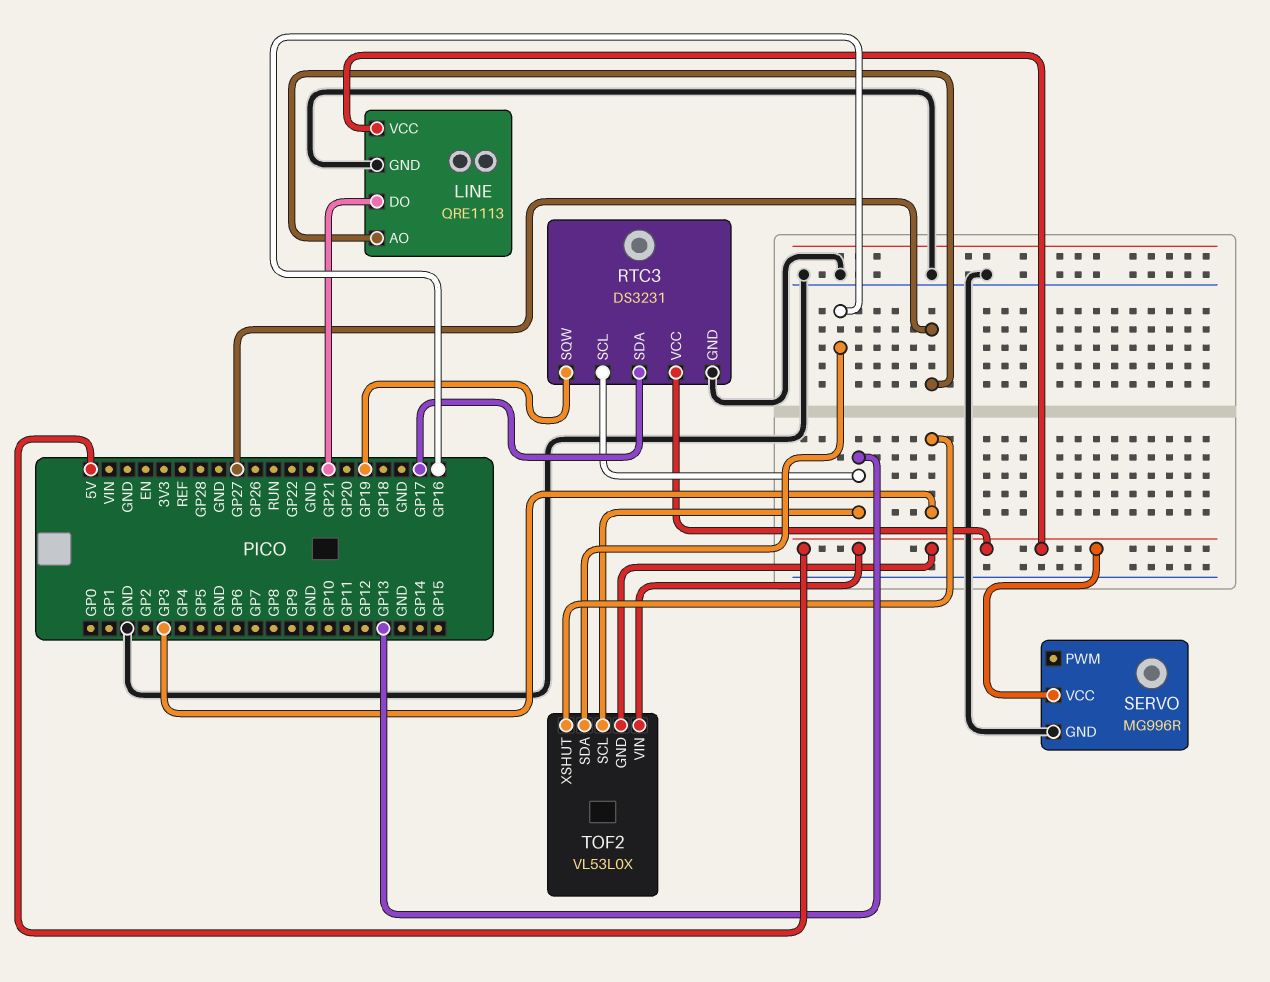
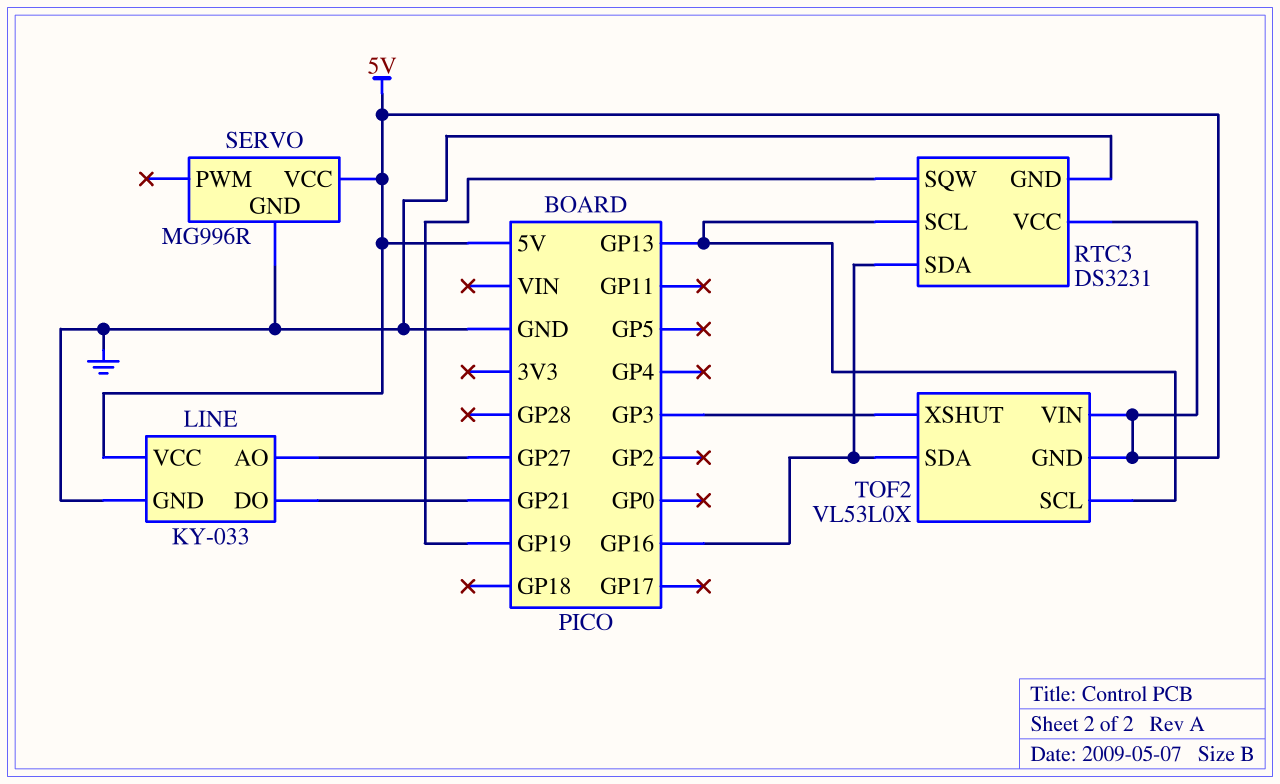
LINE: QRE1113 -> KY-033
RTC3 pin SDA: GP17 -> GP16

